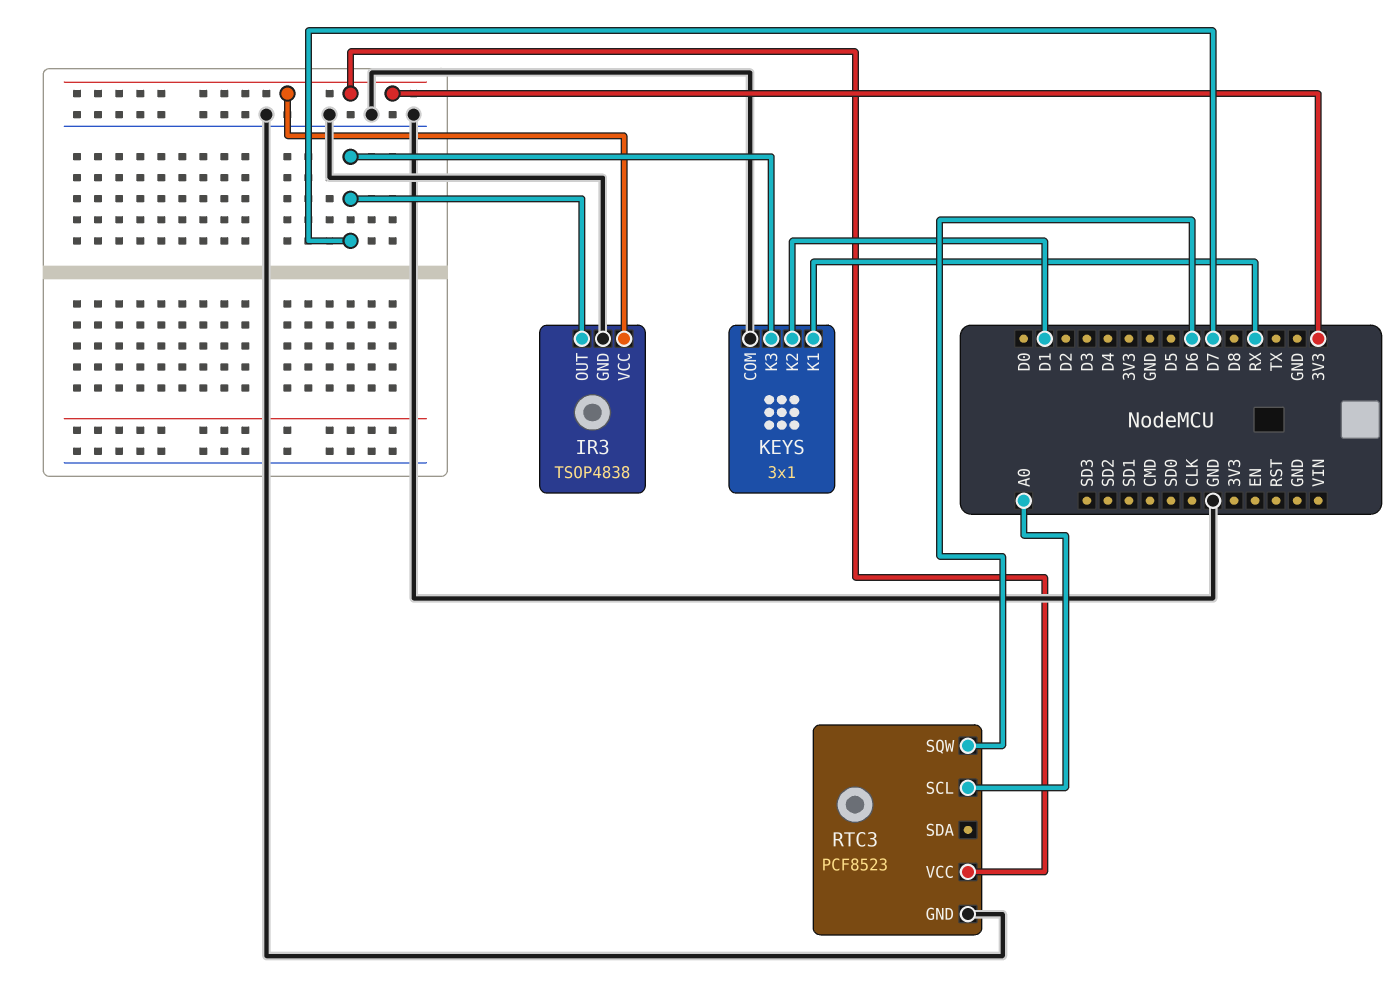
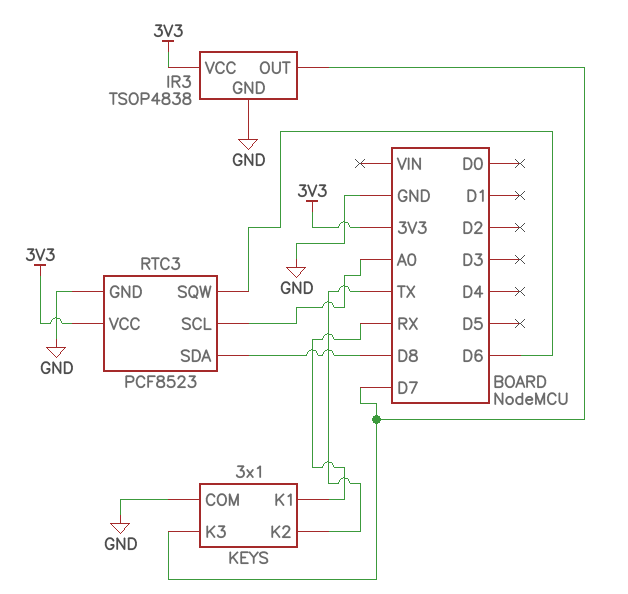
KEYS pin K2: D1 -> TX
RTC3 pin SDA: none -> D8

